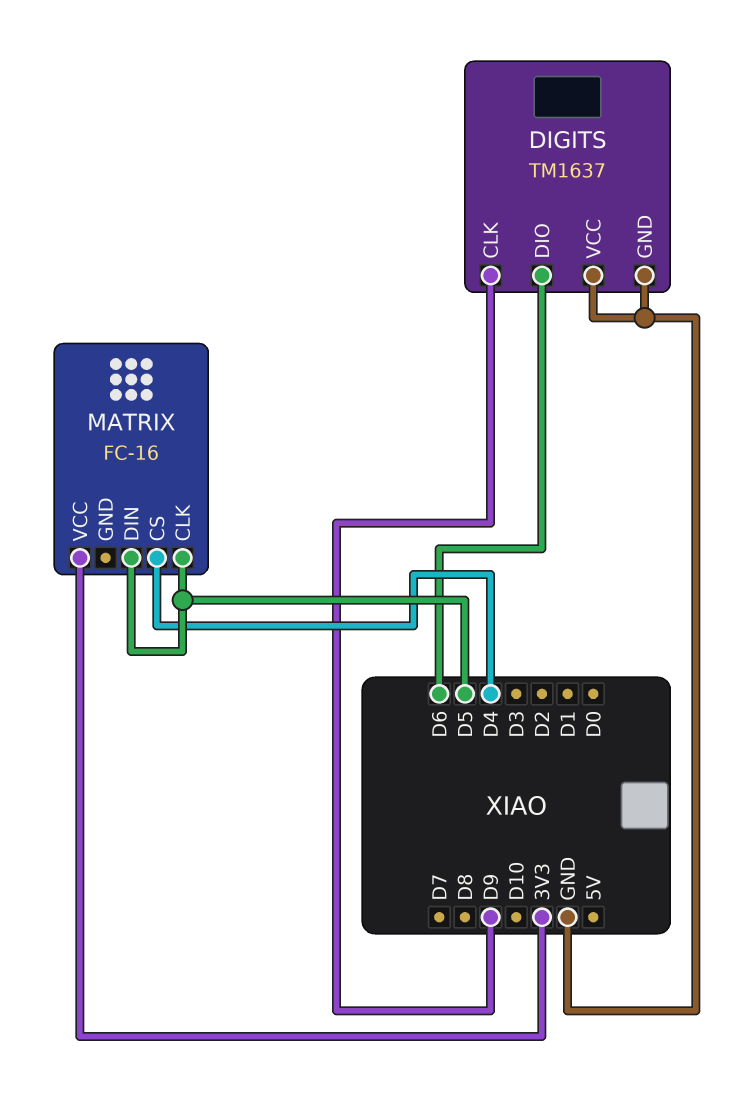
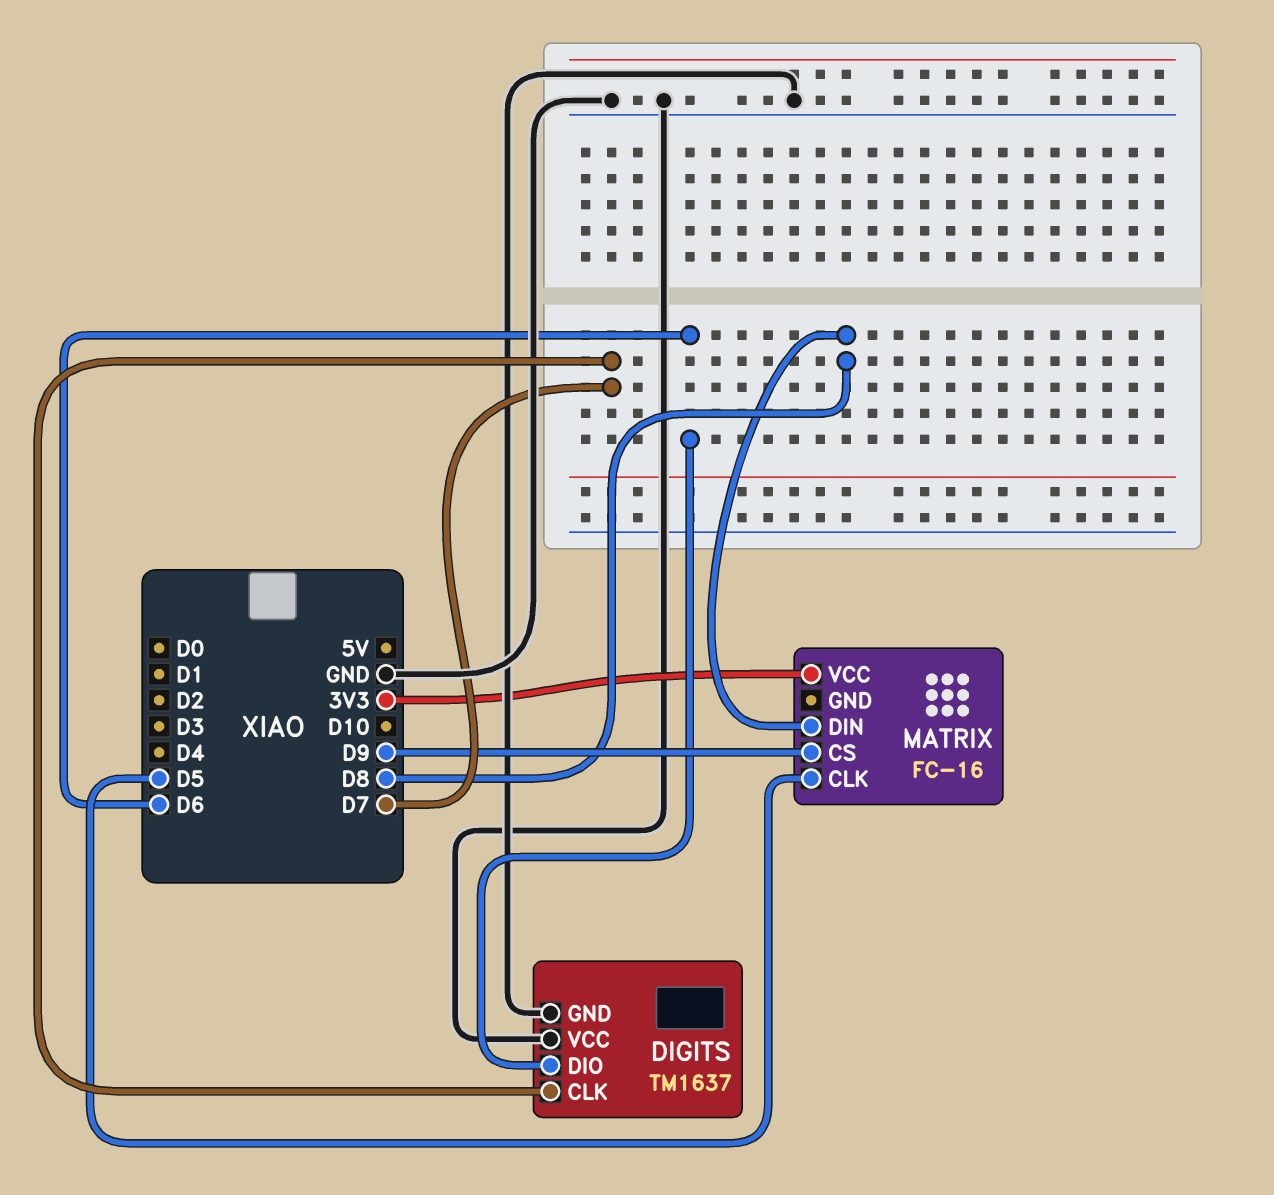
DIGITS pin CLK: D9 -> D7
MATRIX pin CS: D4 -> D9
MATRIX pin DIN: D5 -> D8

